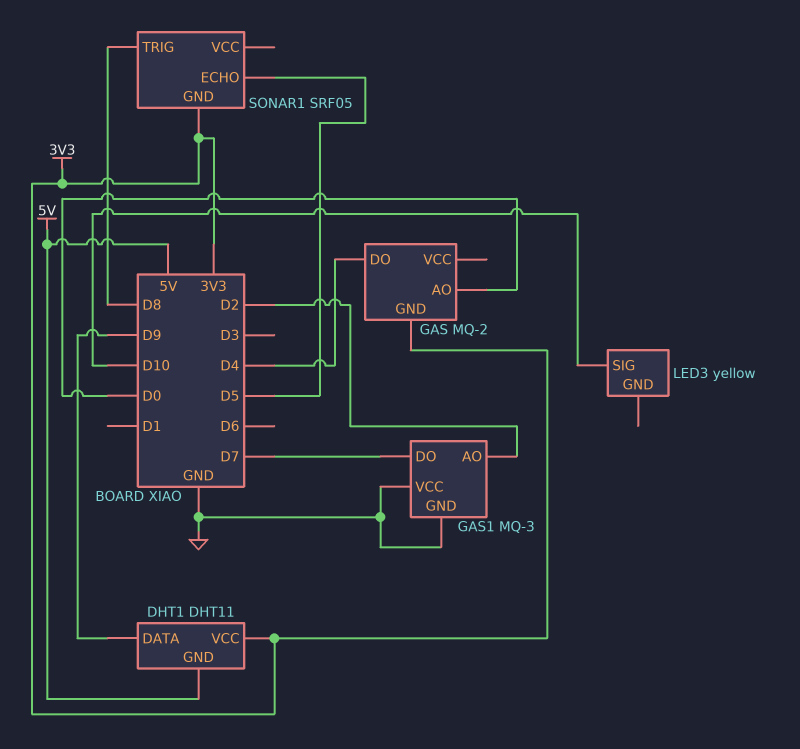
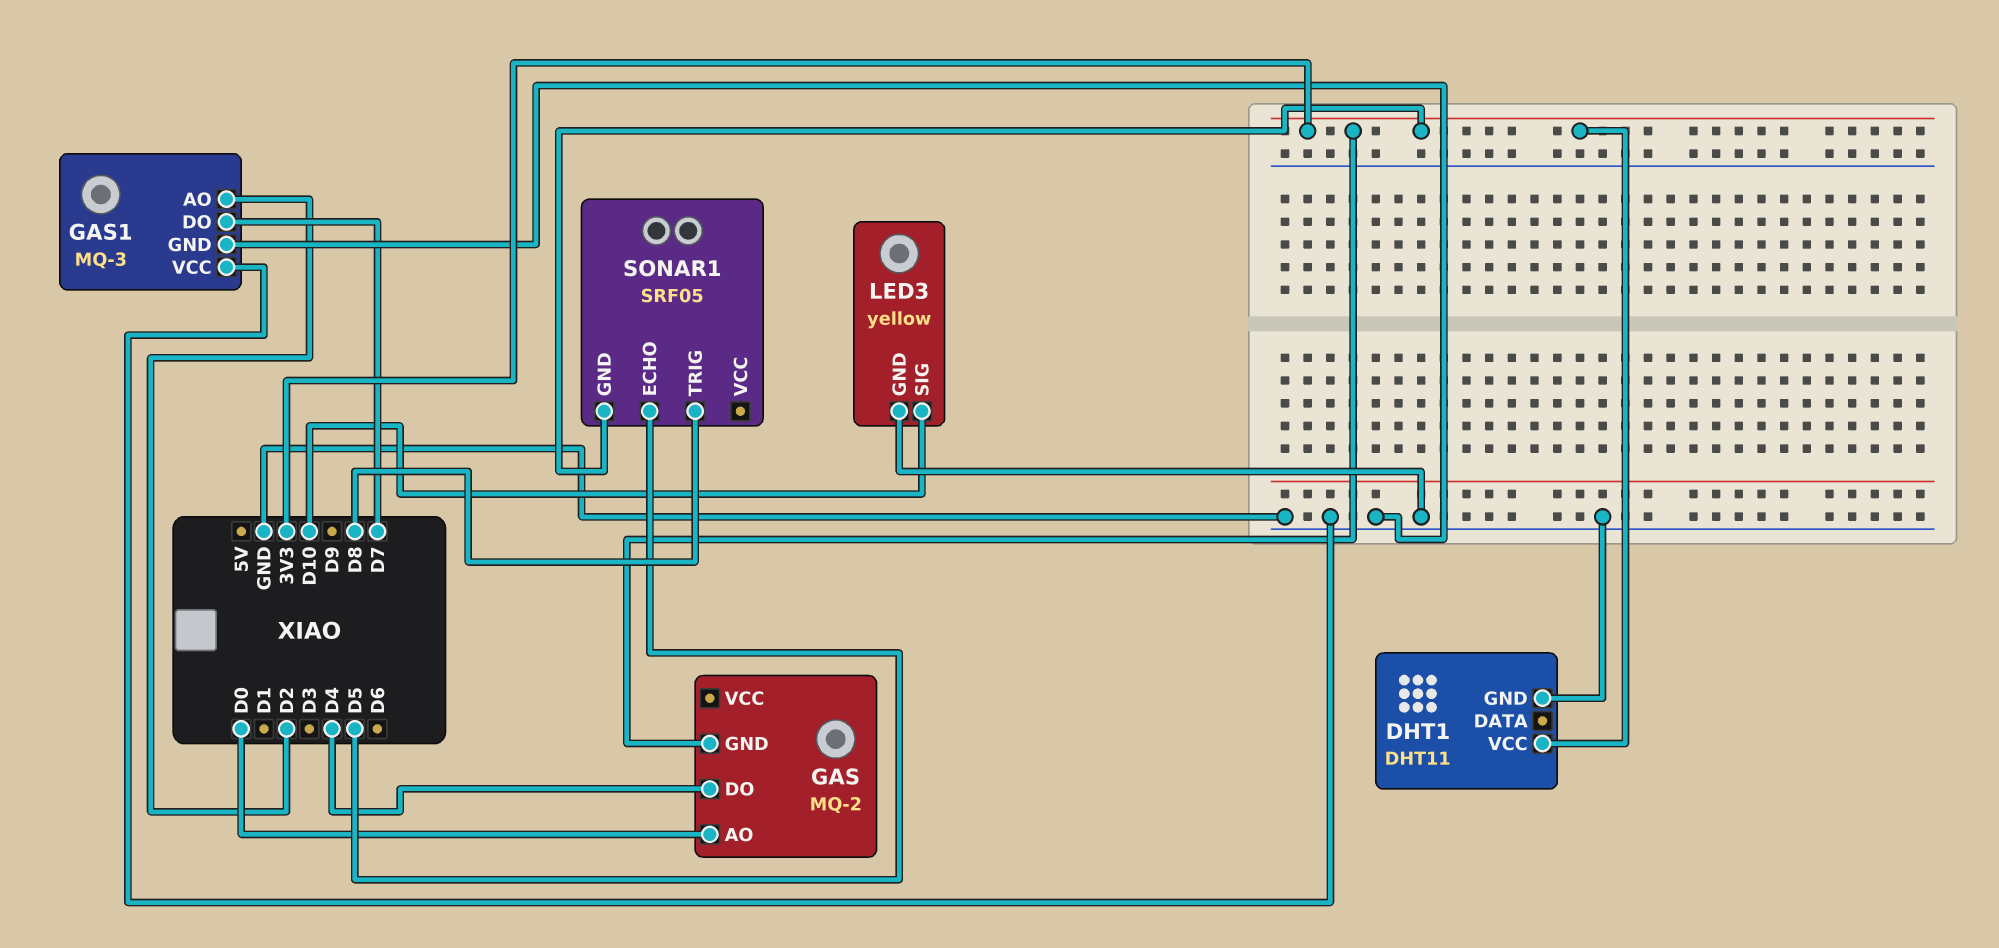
DHT1 pin DATA: D9 -> none
DHT1 pin GND: 5V -> GND
LED3 pin GND: none -> GND

